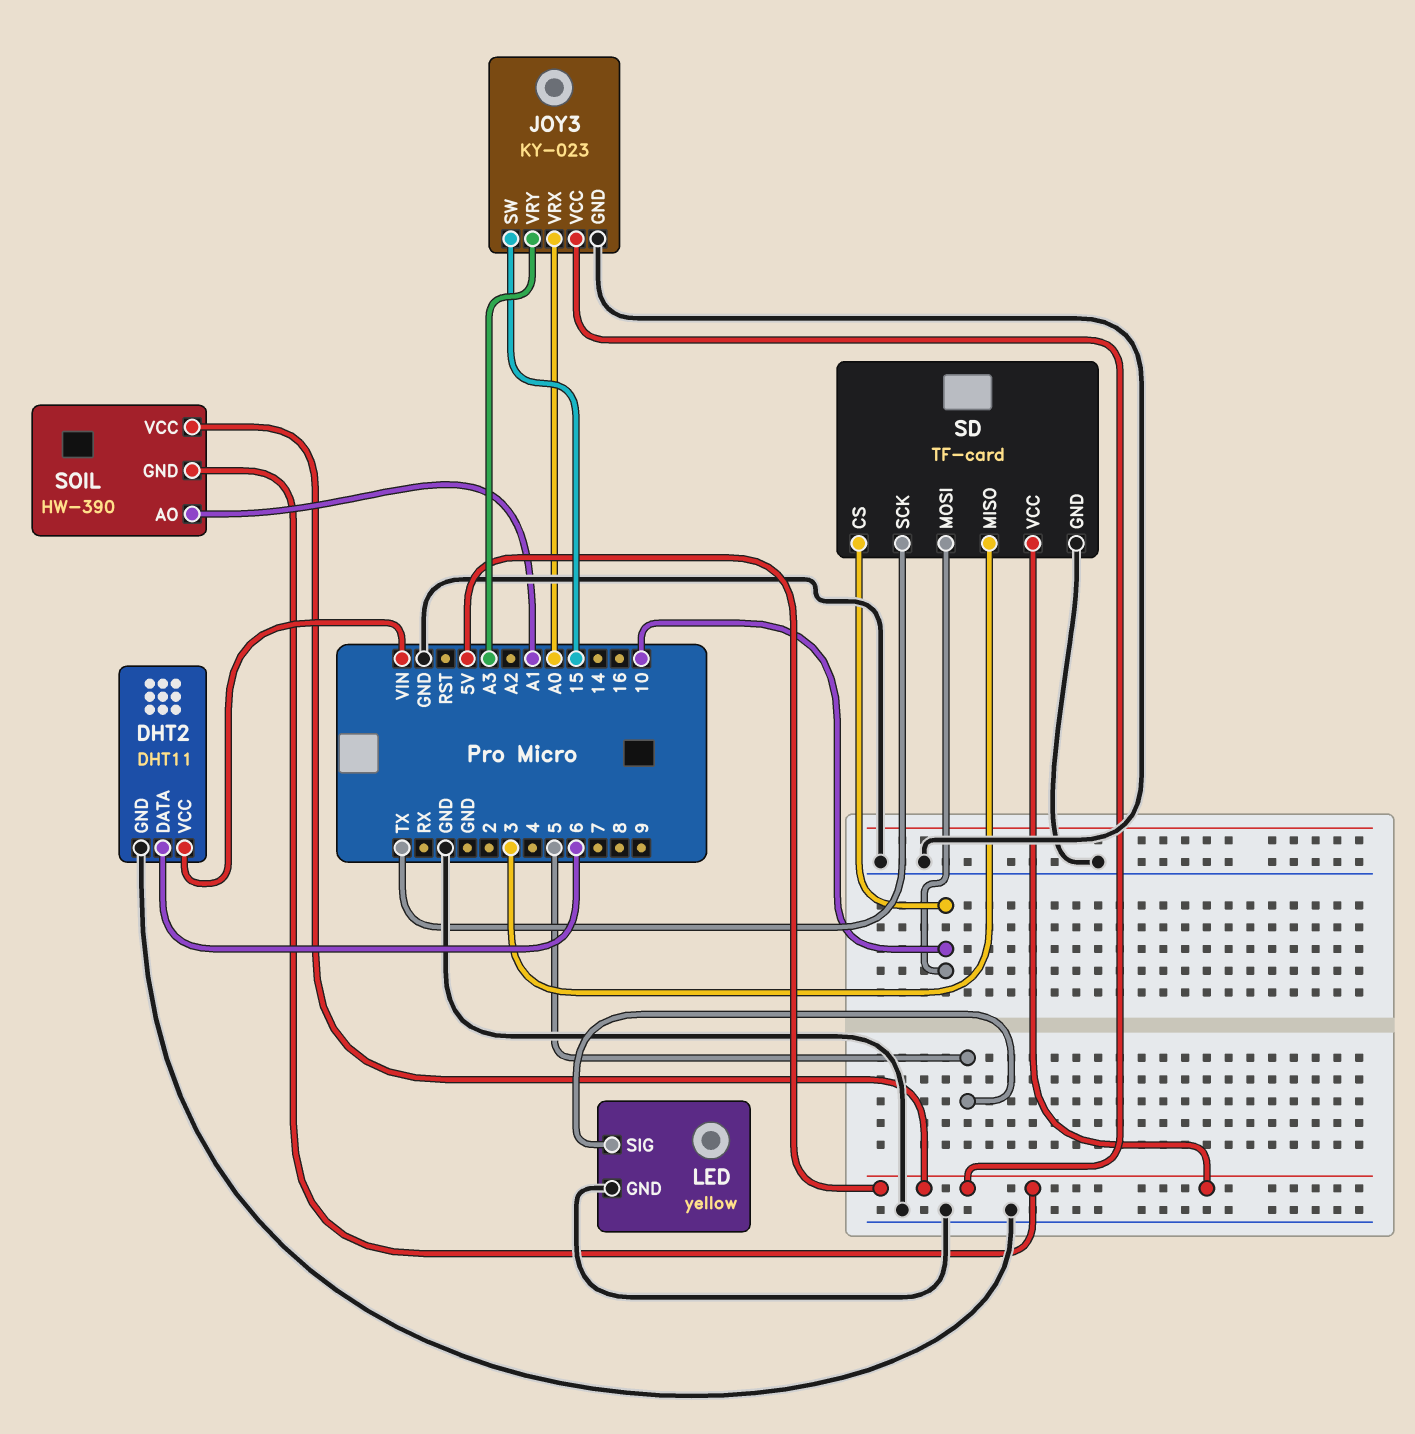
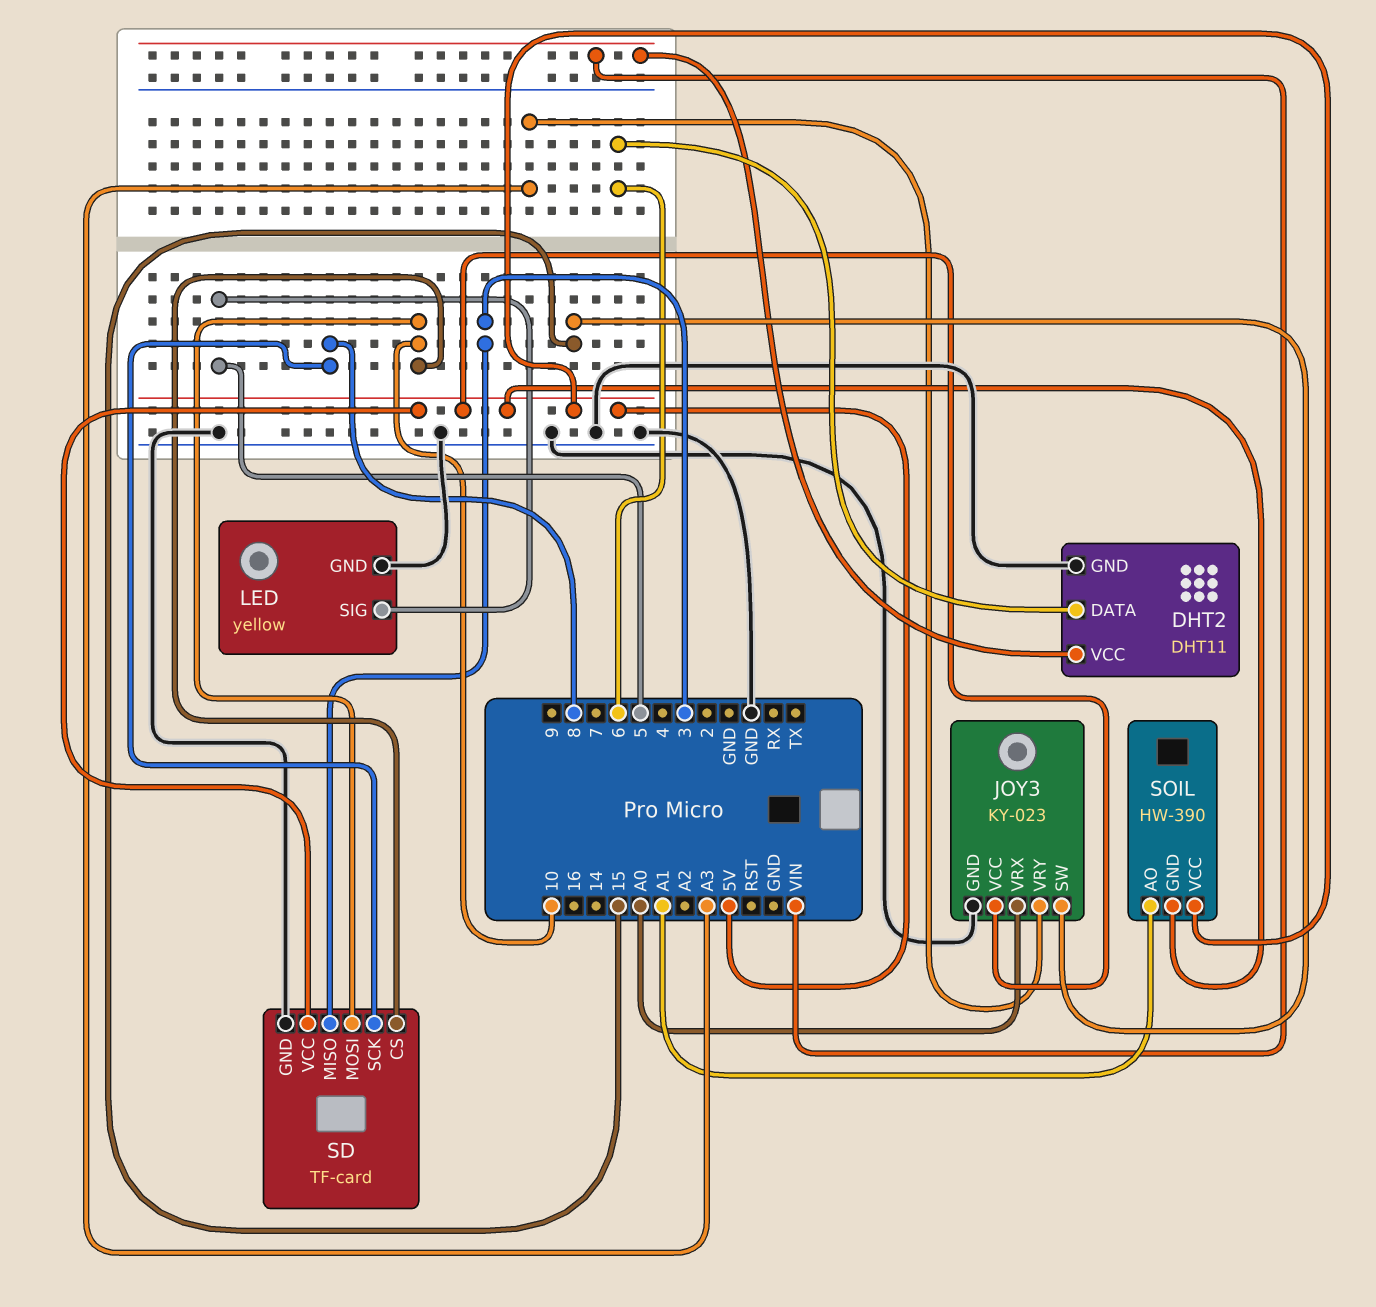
SD pin SCK: TX -> 8

